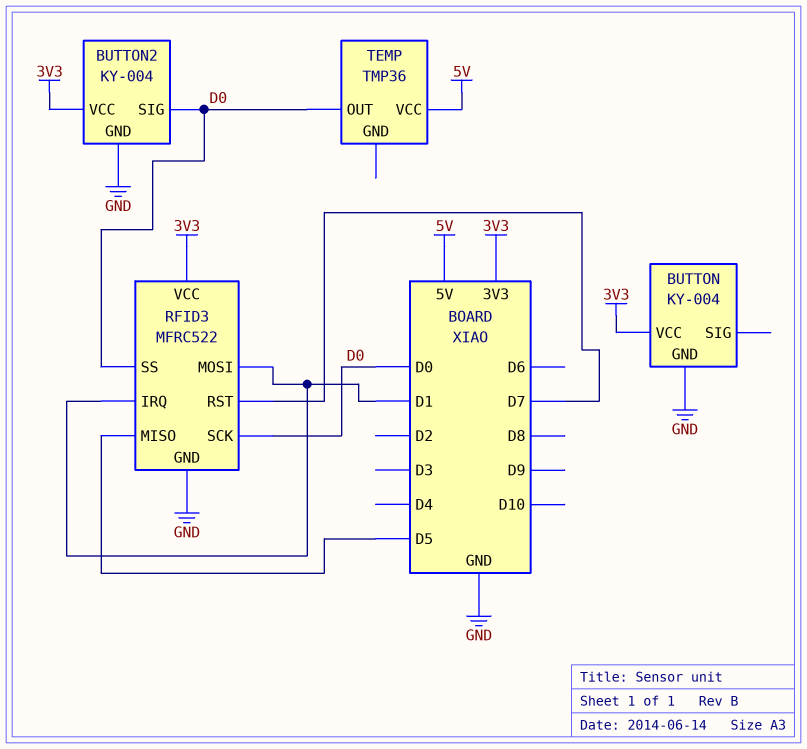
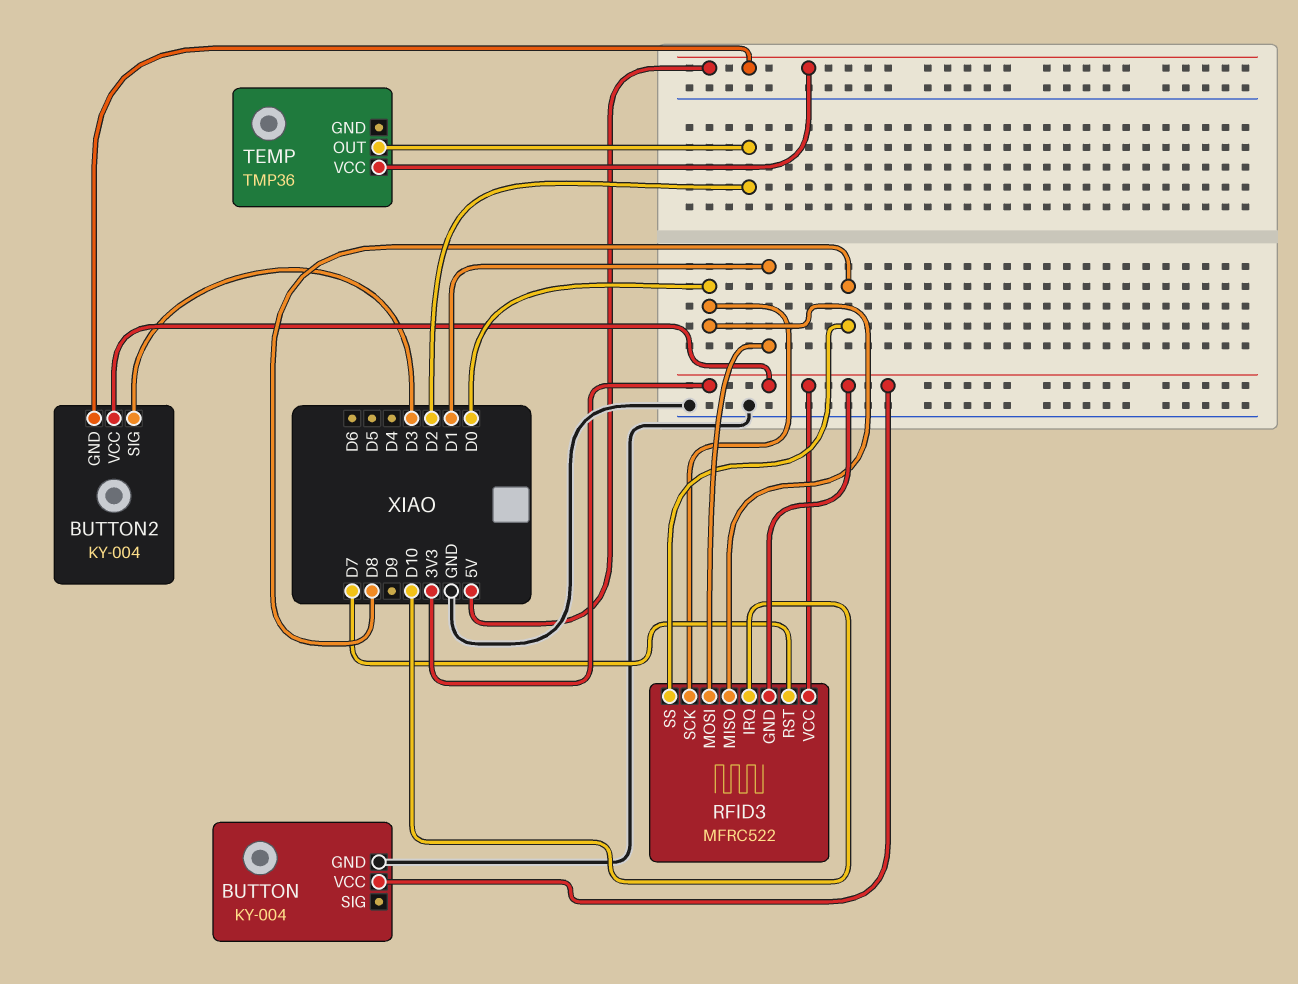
BUTTON2 pin GND: GND -> 5V
BUTTON2 pin SIG: D0 -> D3
RFID3 pin GND: GND -> 3V3
RFID3 pin IRQ: D1 -> D10
RFID3 pin MISO: D5 -> D0
RFID3 pin SS: D0 -> D8
TEMP pin OUT: D0 -> D2

